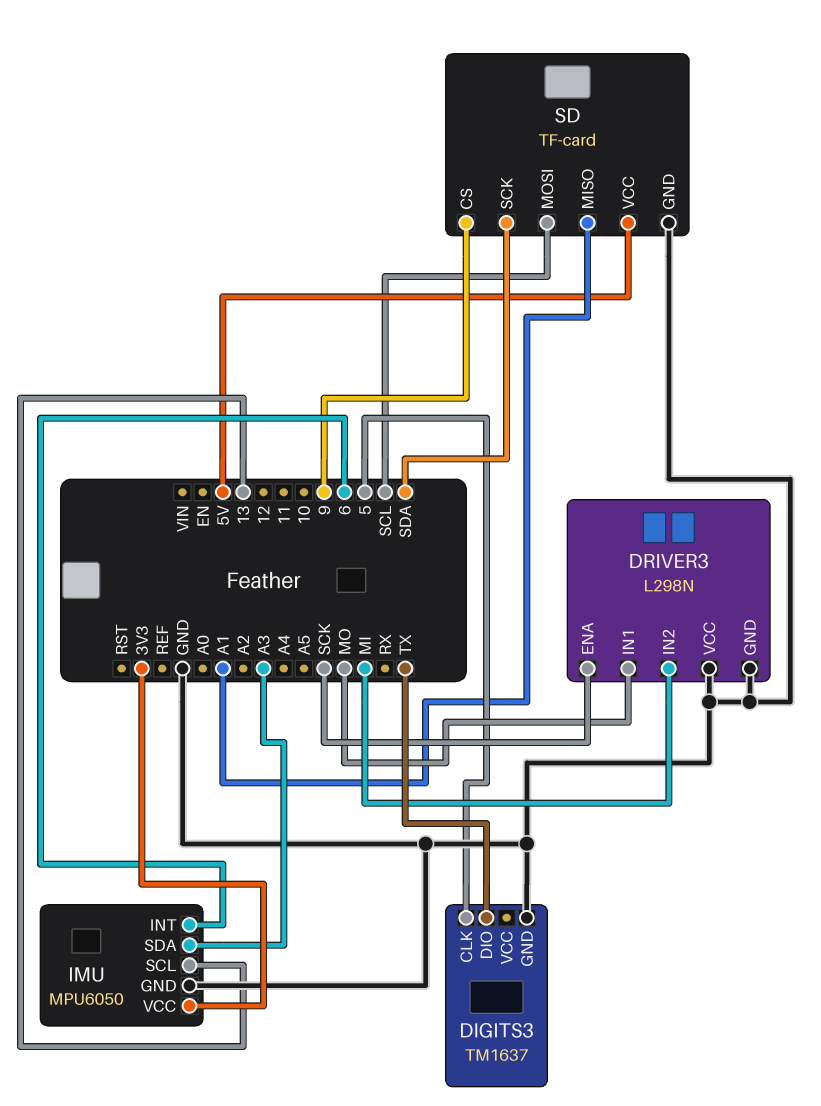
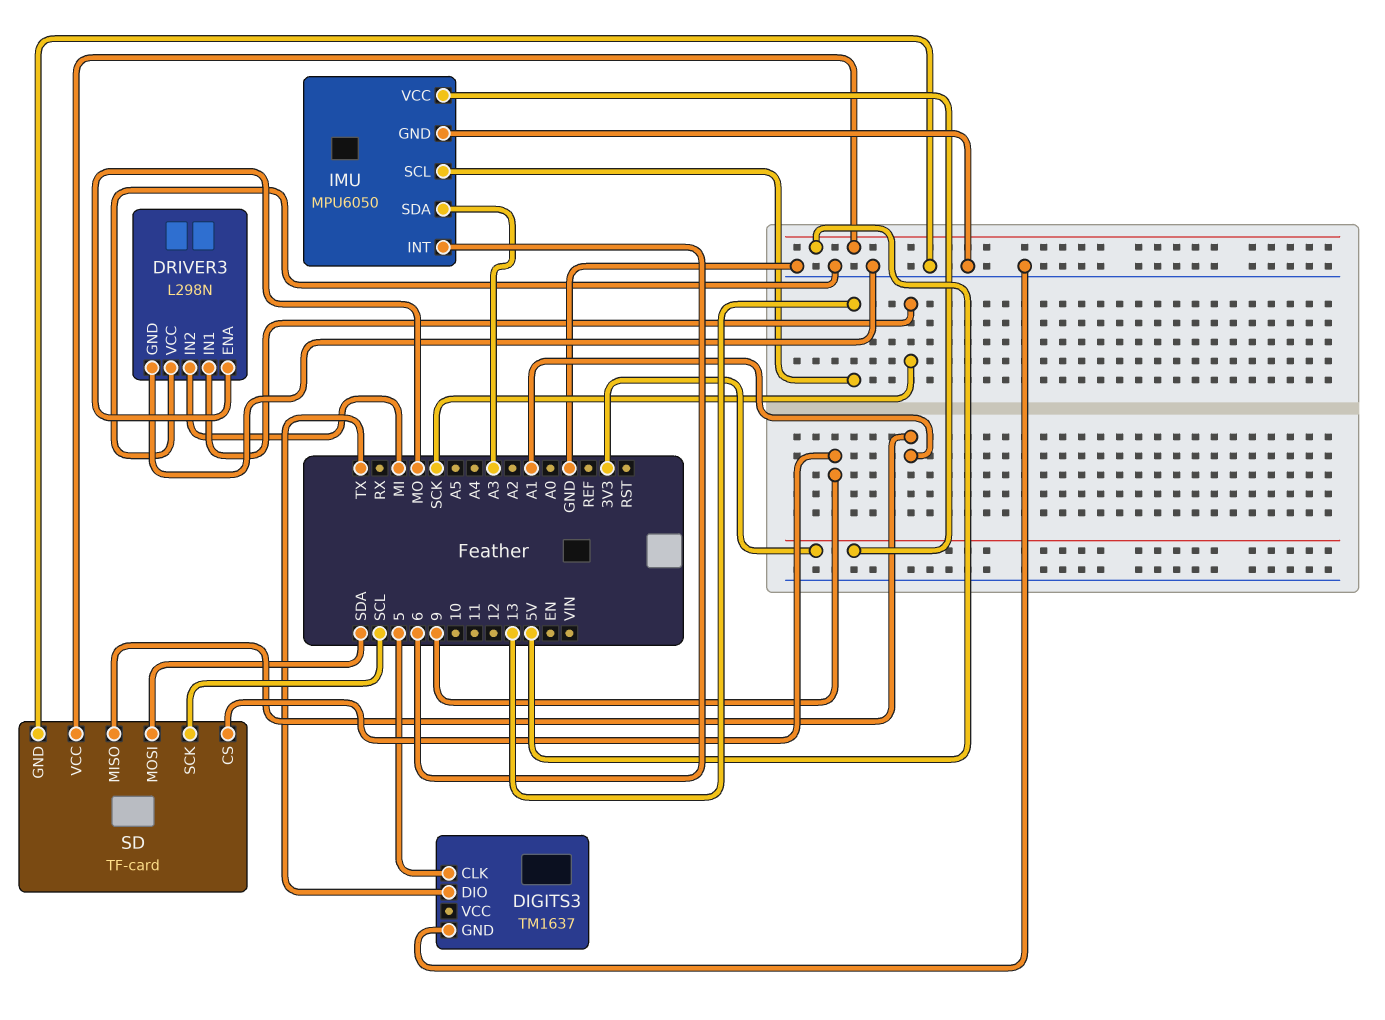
DRIVER3 pin ENA: SCK -> MO
DRIVER3 pin IN1: MO -> SCK
SD pin MOSI: SCL -> SDA
SD pin SCK: SDA -> SCL

